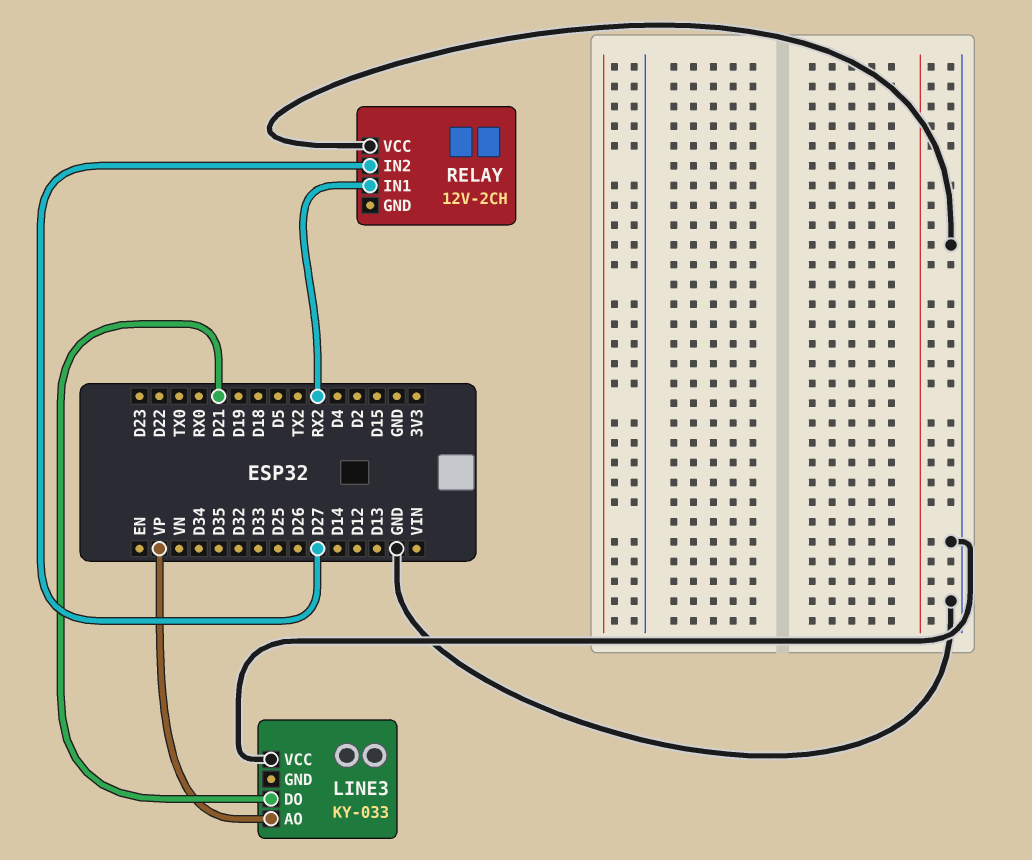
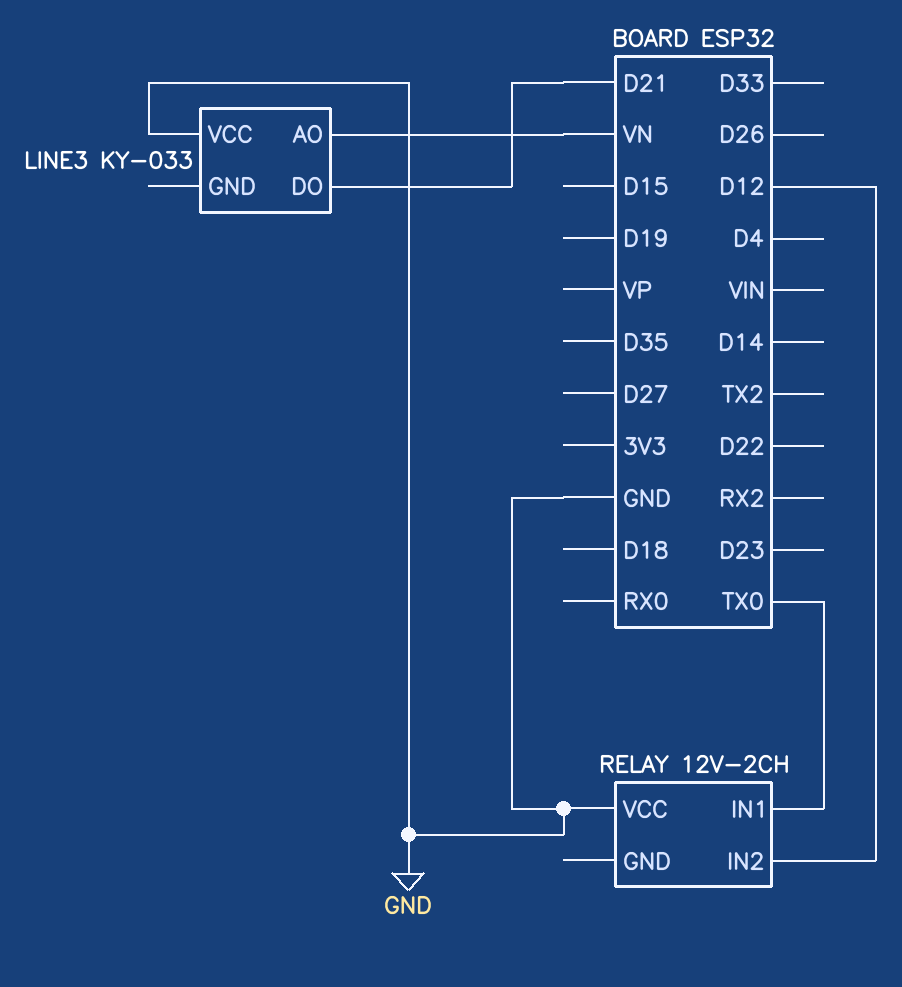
LINE3 pin AO: VP -> VN
RELAY pin IN1: RX2 -> TX0
RELAY pin IN2: D27 -> D12

